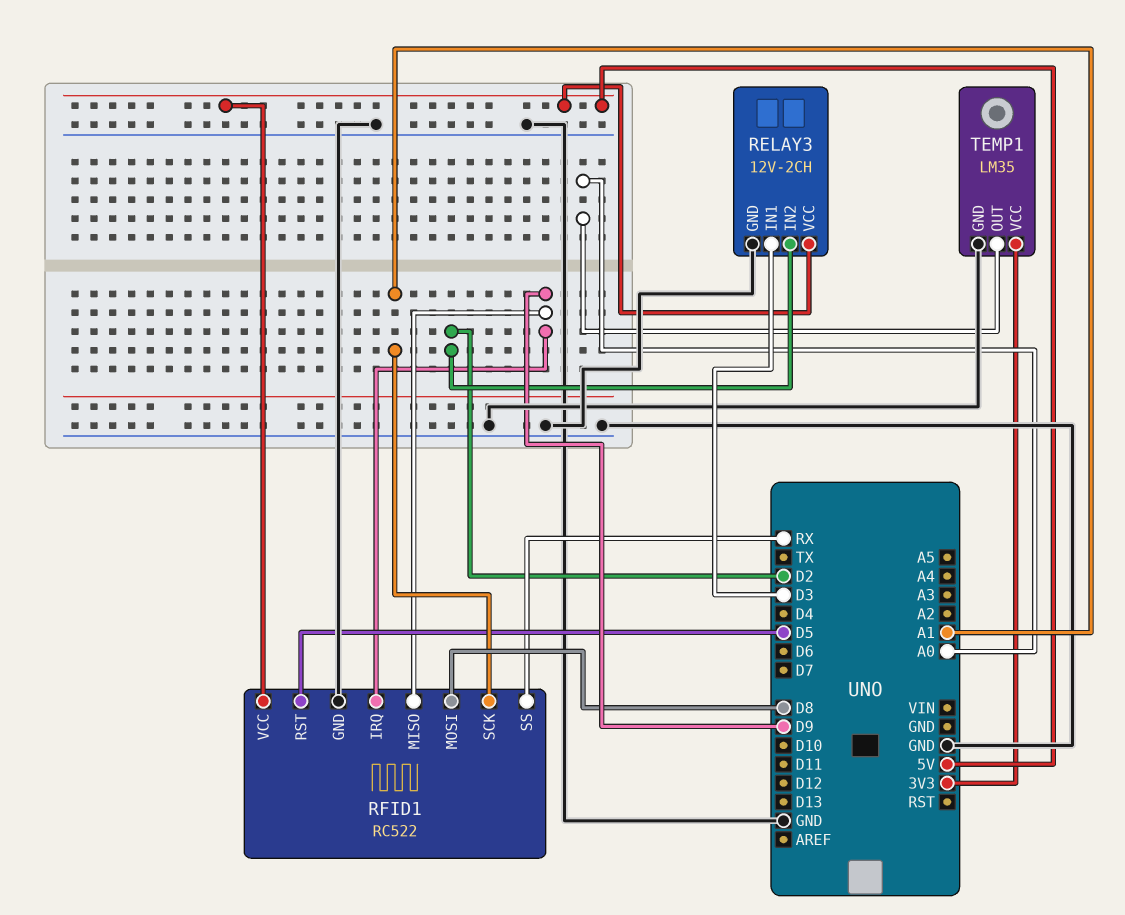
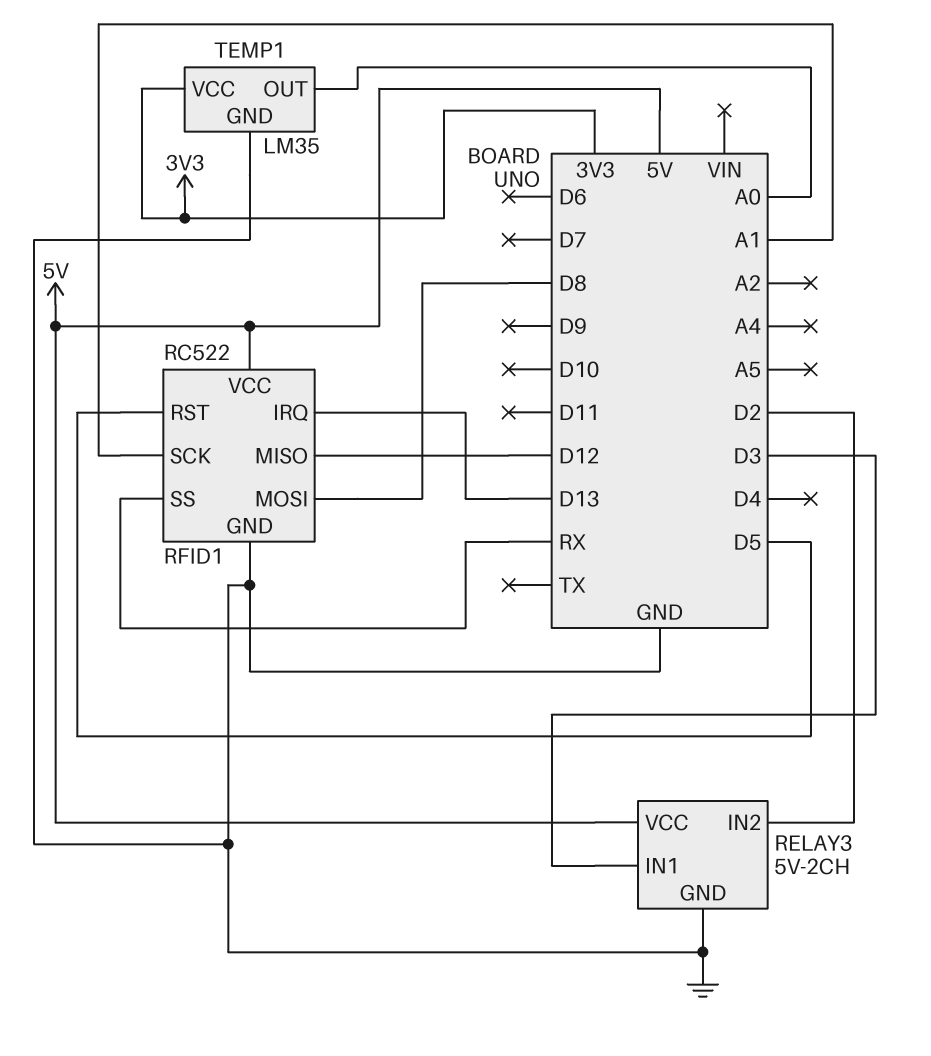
RELAY3: 12V-2CH -> 5V-2CH
RFID1 pin IRQ: D9 -> D13
RFID1 pin MISO: D9 -> D12

